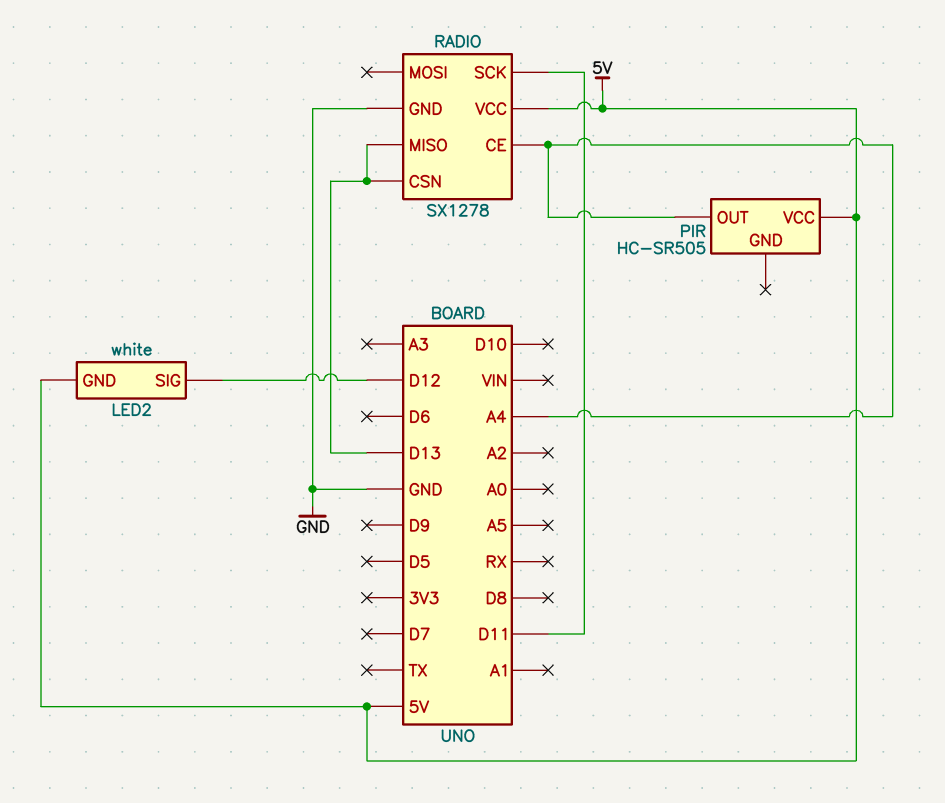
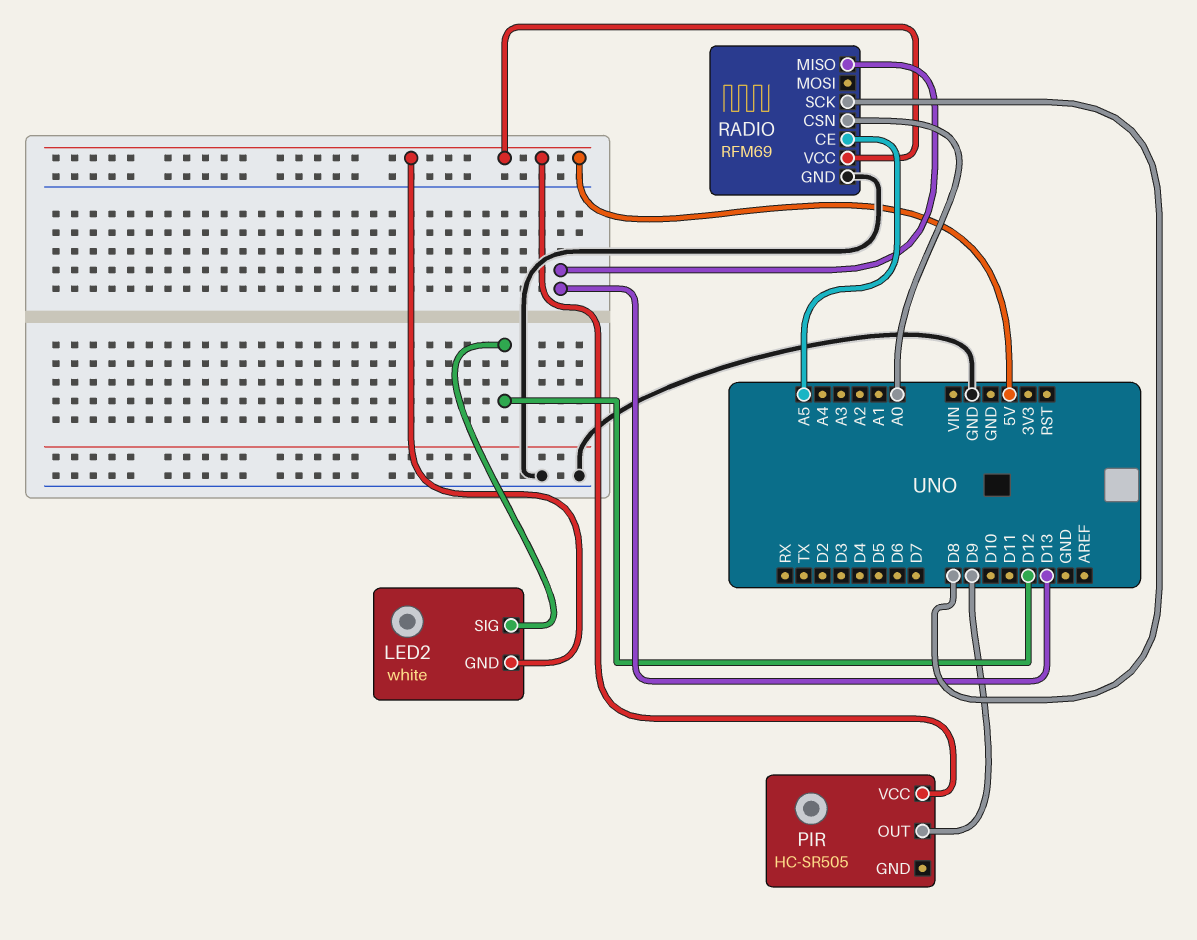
PIR pin OUT: A4 -> D9
RADIO: SX1278 -> RFM69
RADIO pin CE: A4 -> A5
RADIO pin CSN: D13 -> A0
RADIO pin SCK: D11 -> D8

